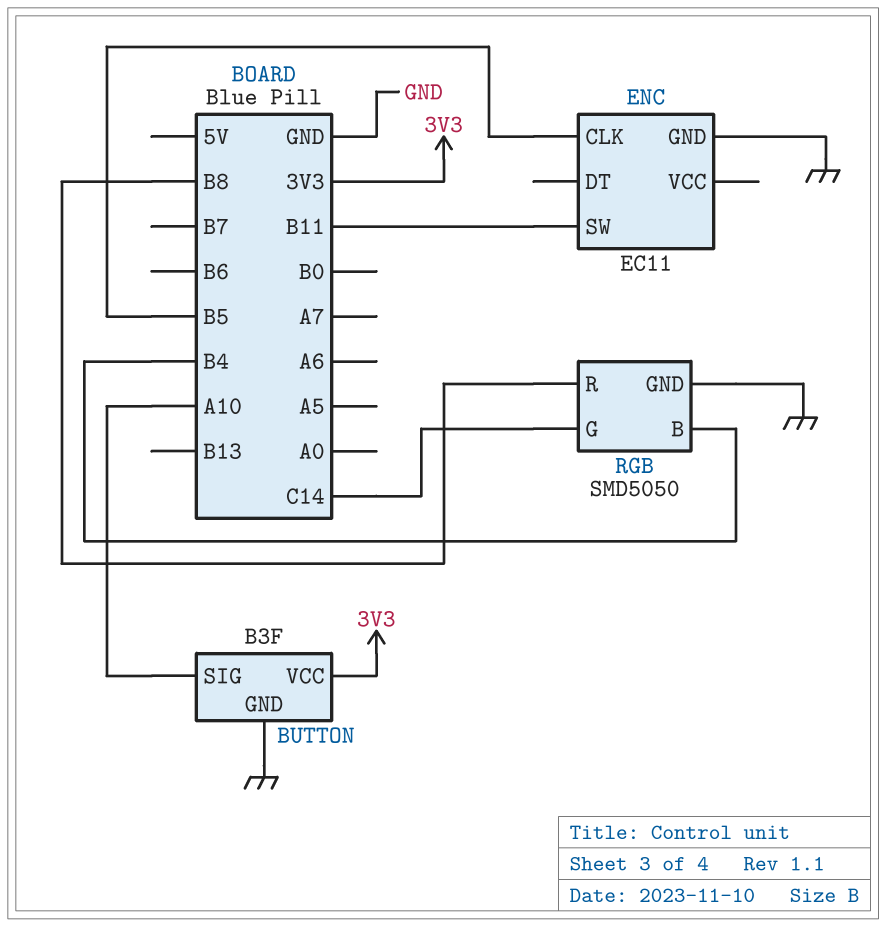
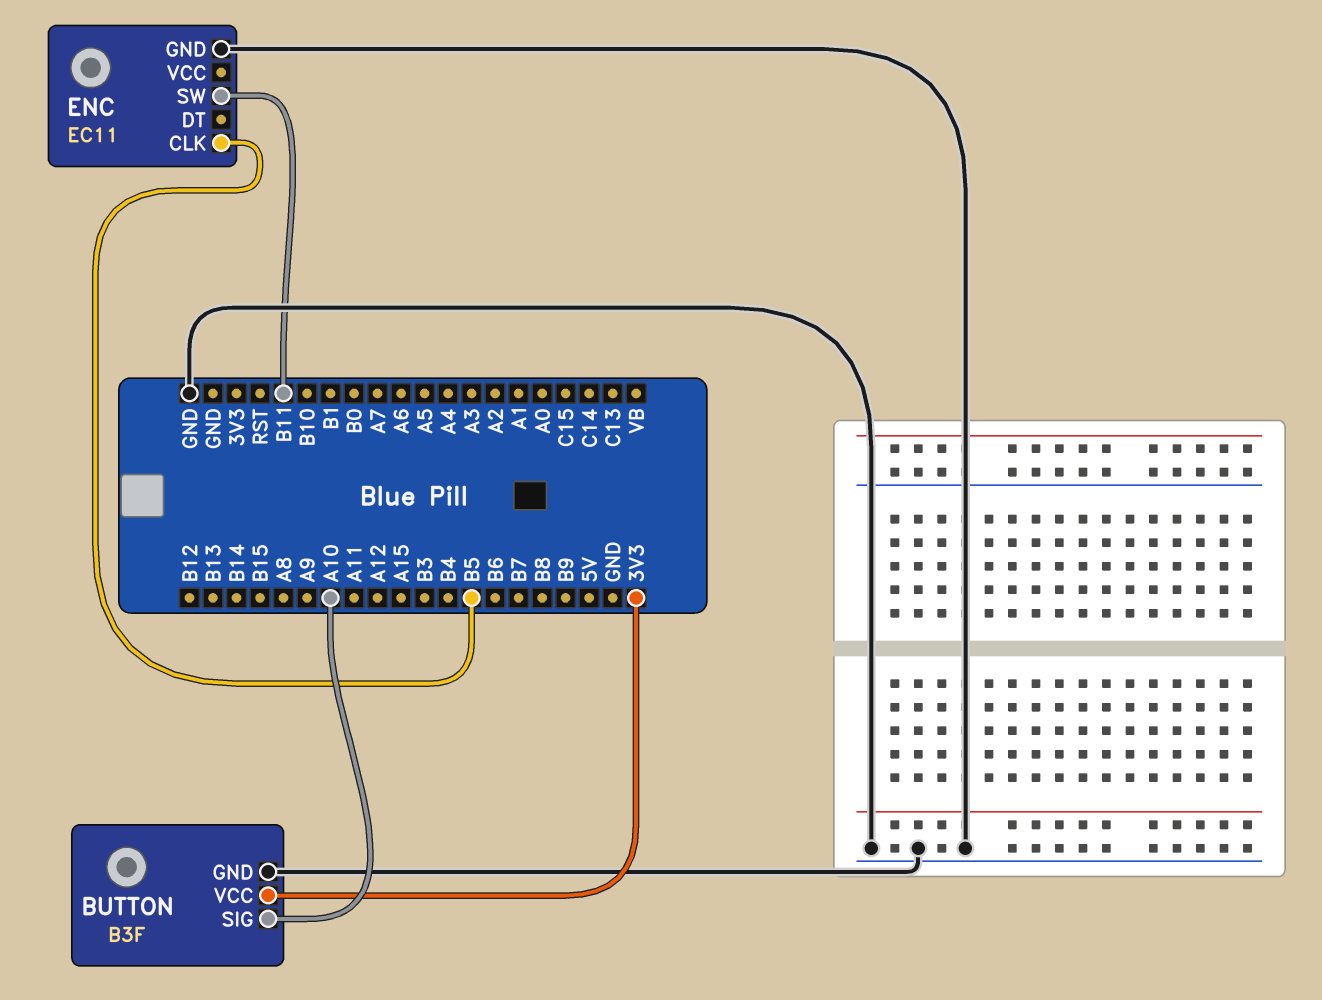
RGB: SMD5050 -> none
RGB pin B: B4 -> none
RGB pin G: C14 -> none
RGB pin GND: GND -> none
RGB pin R: B8 -> none

